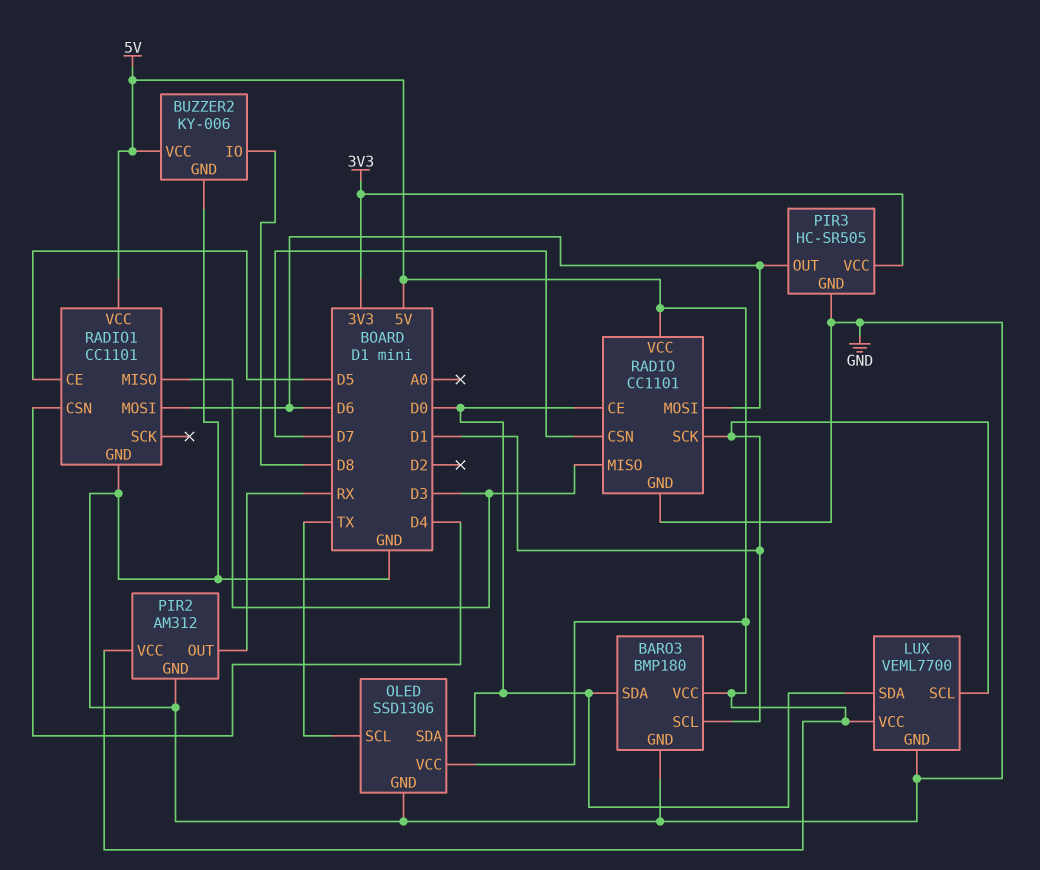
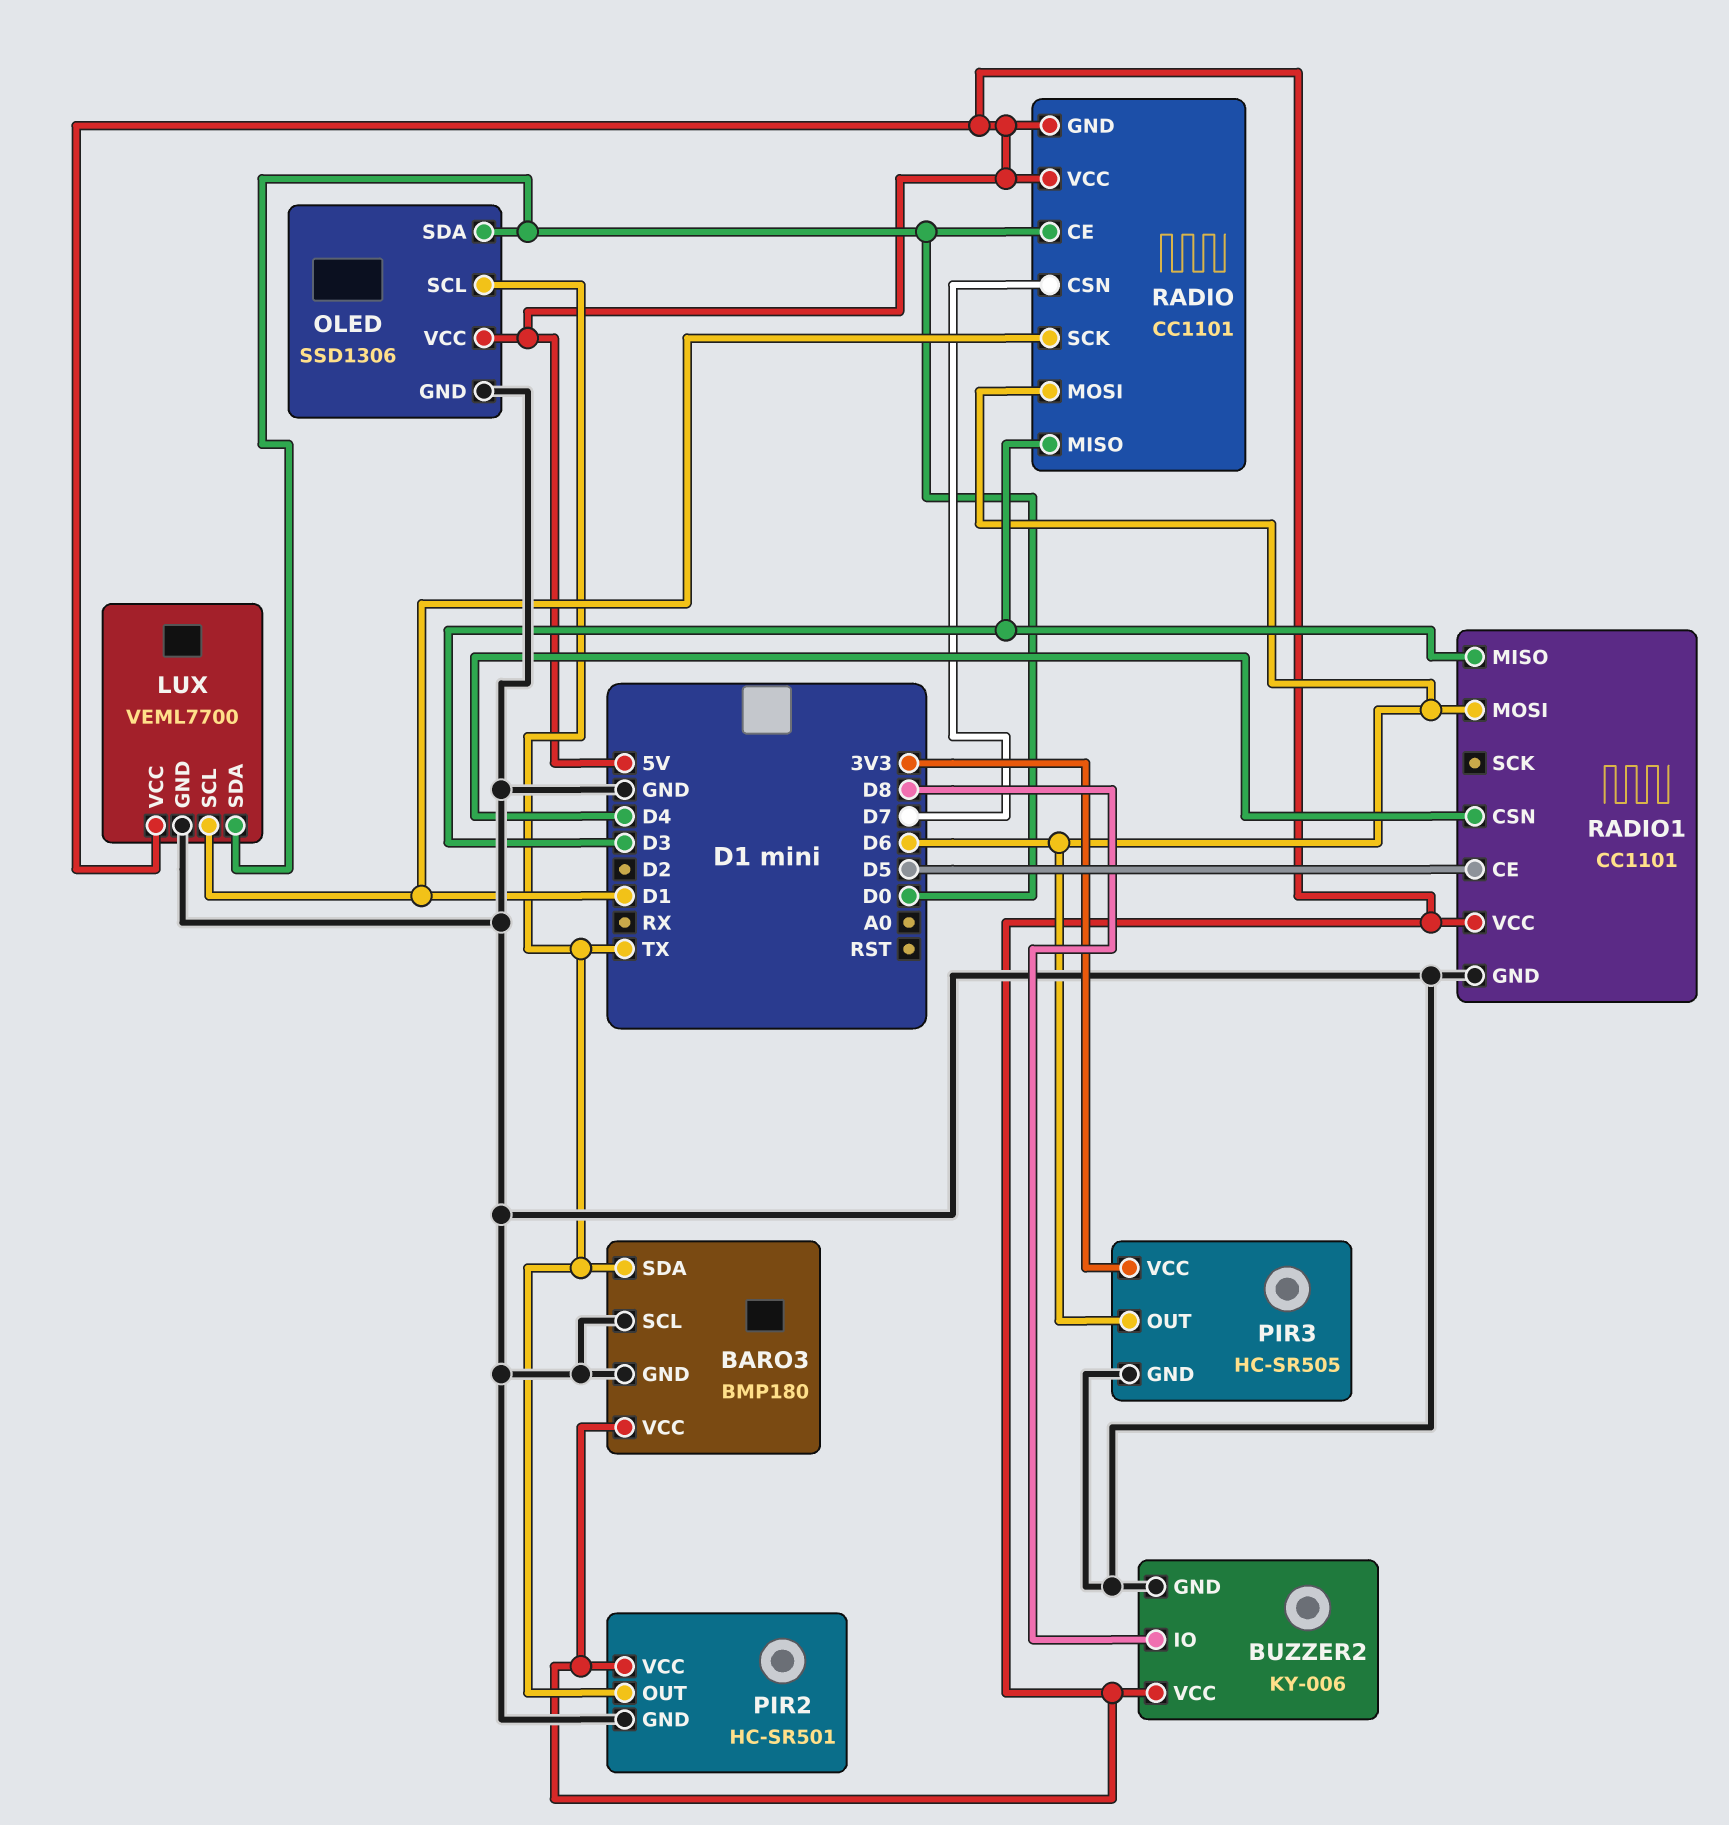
BARO3 pin SCL: D1 -> GND
BARO3 pin SDA: D0 -> TX
PIR2: AM312 -> HC-SR501
PIR2 pin OUT: RX -> TX
RADIO pin GND: GND -> 5V

